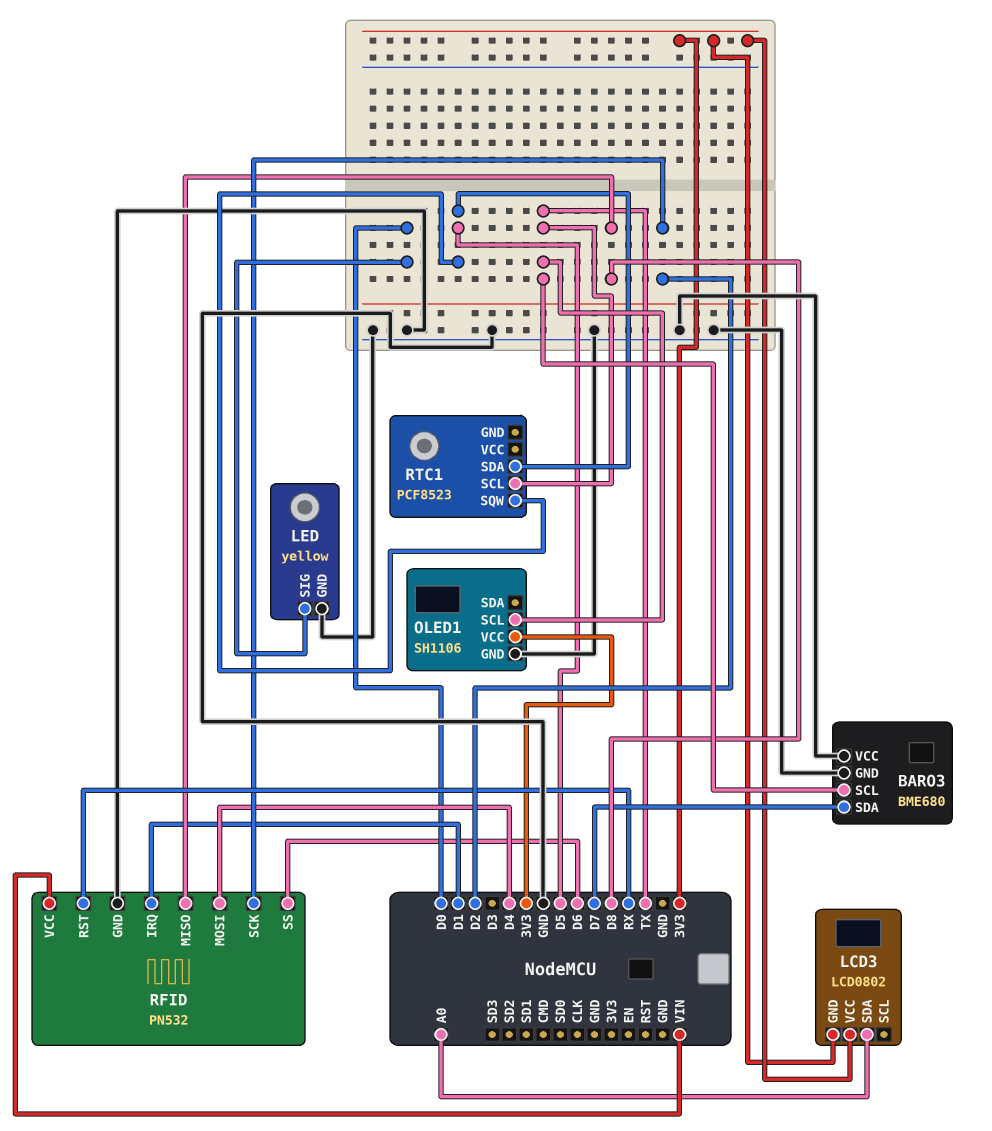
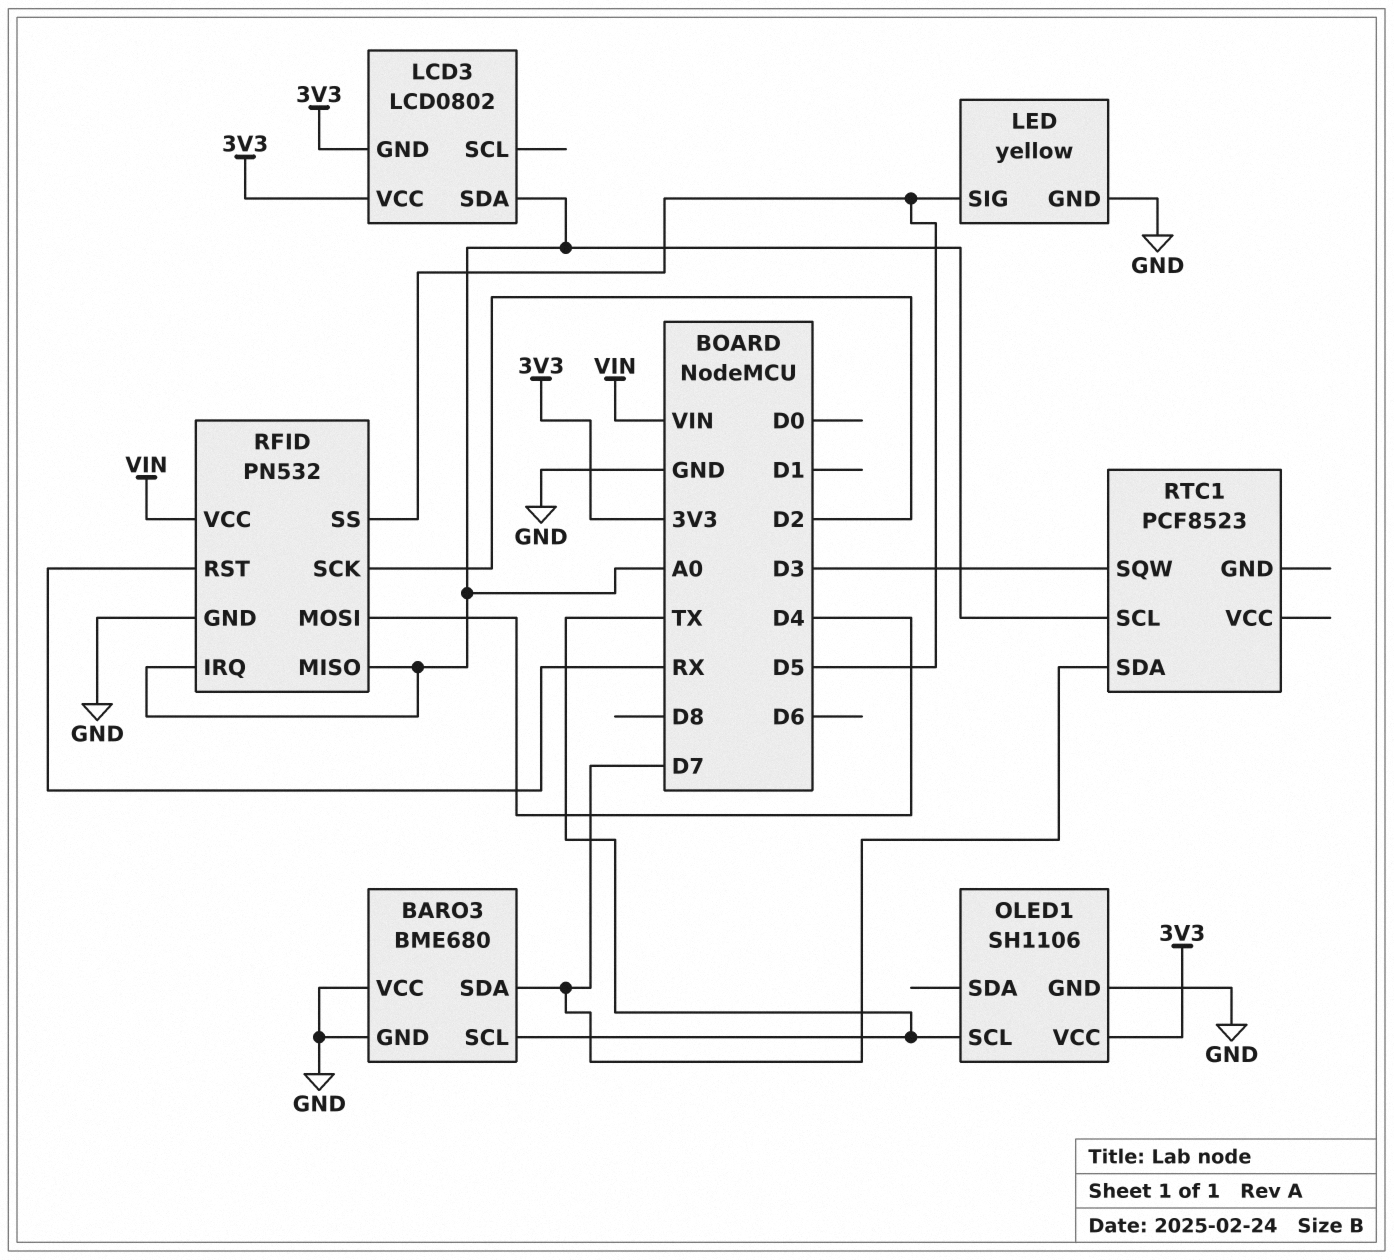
LED pin SIG: D0 -> D5
RFID pin IRQ: D1 -> A0
RFID pin MISO: D8 -> A0
RFID pin SS: D6 -> D5
RTC1 pin SCL: TX -> A0
RTC1 pin SDA: D5 -> D7
RTC1 pin SQW: D5 -> D3

